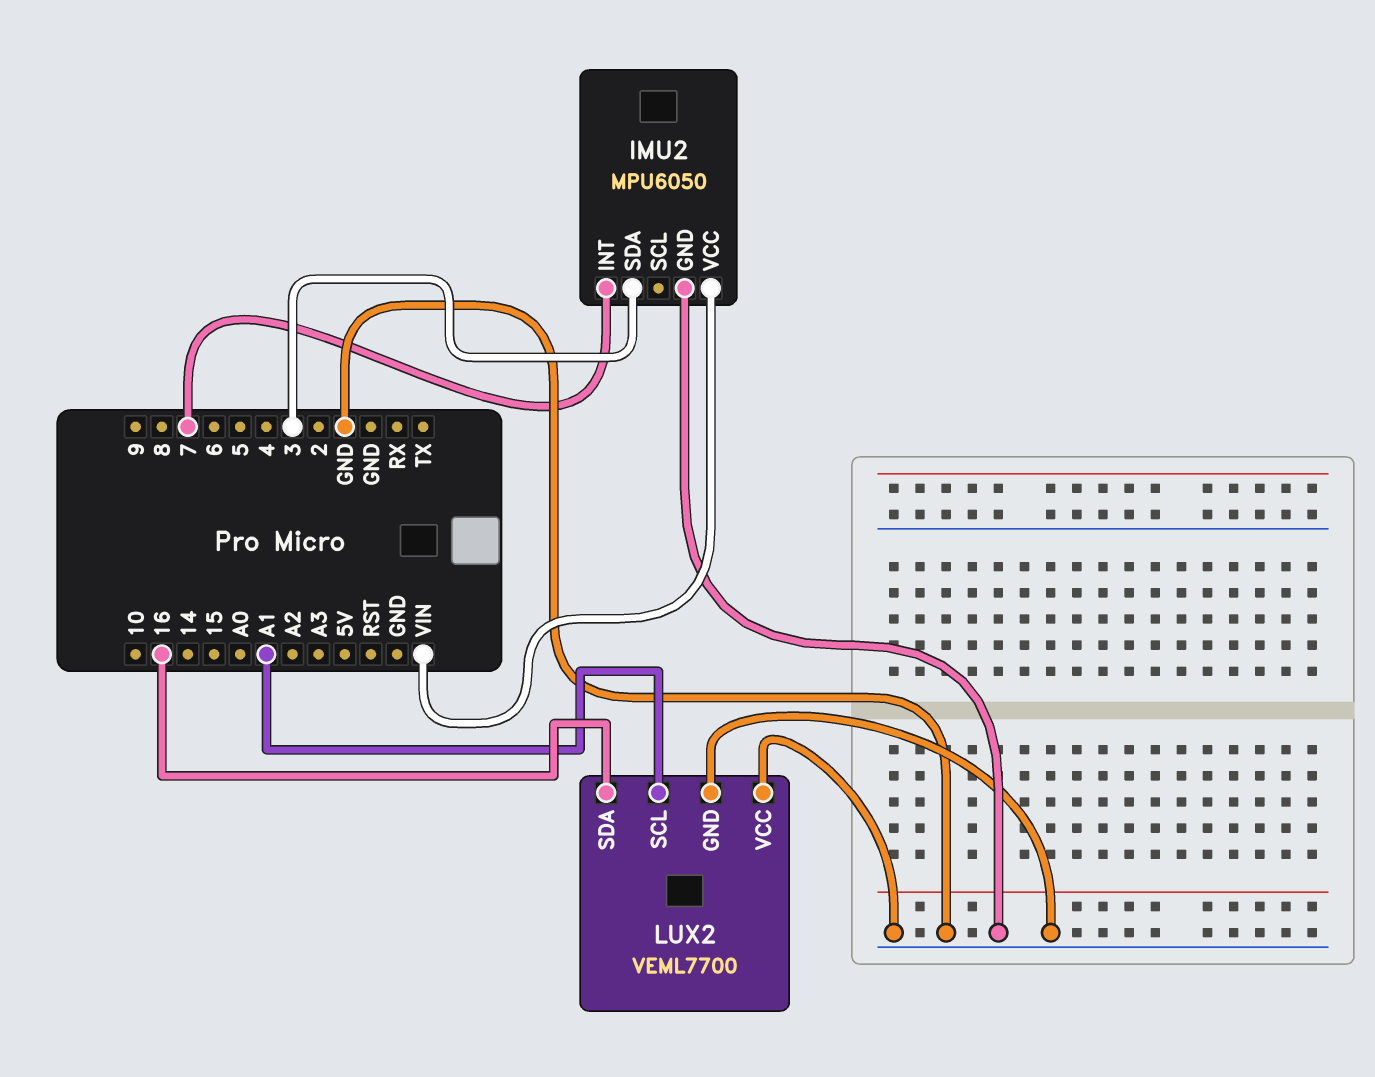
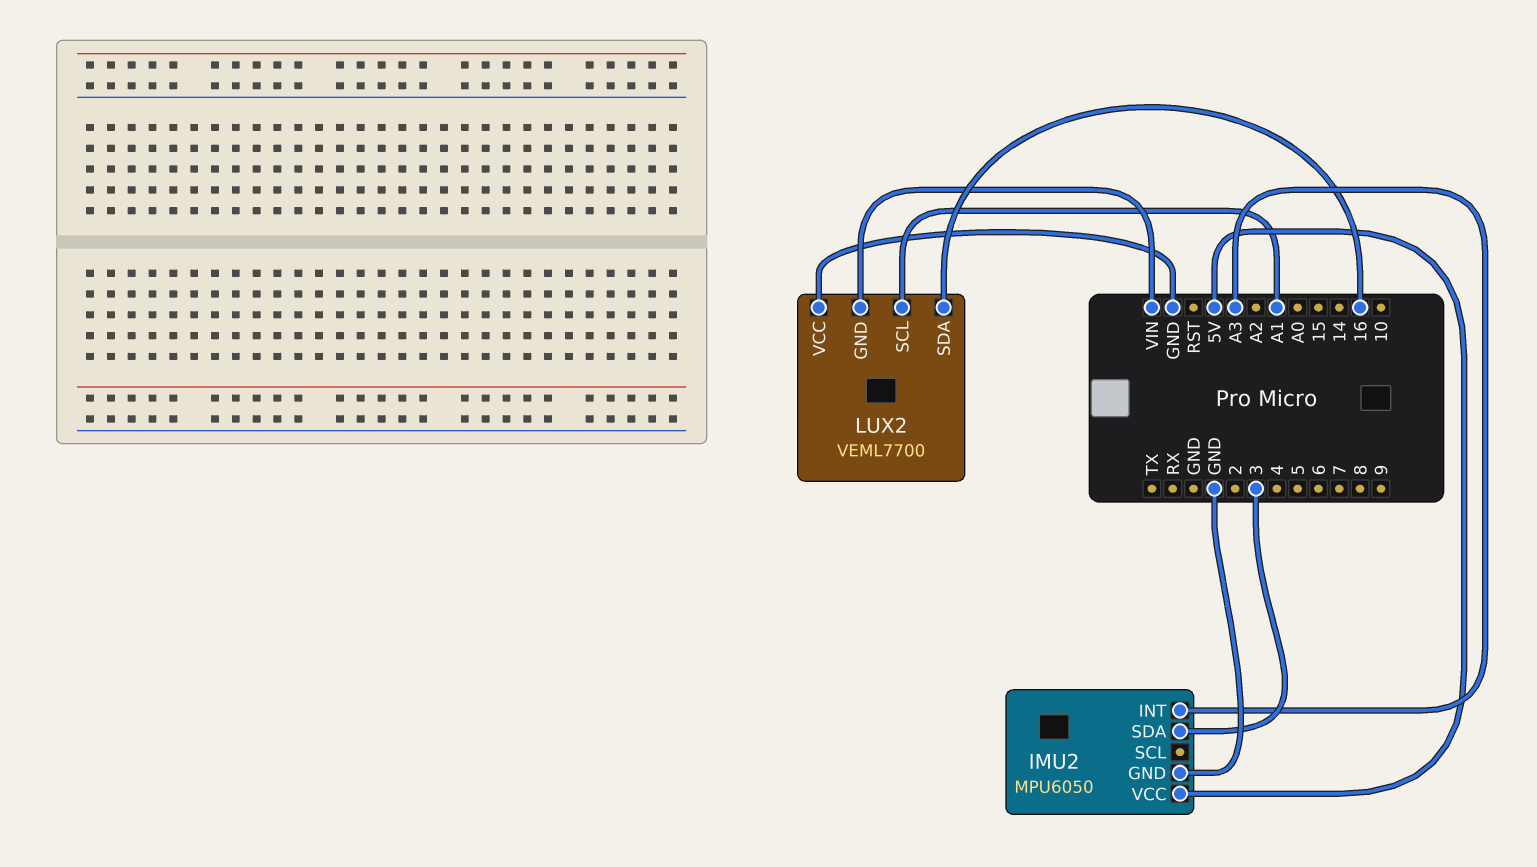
IMU2 pin INT: 7 -> A3
IMU2 pin VCC: VIN -> 5V
LUX2 pin GND: GND -> VIN

